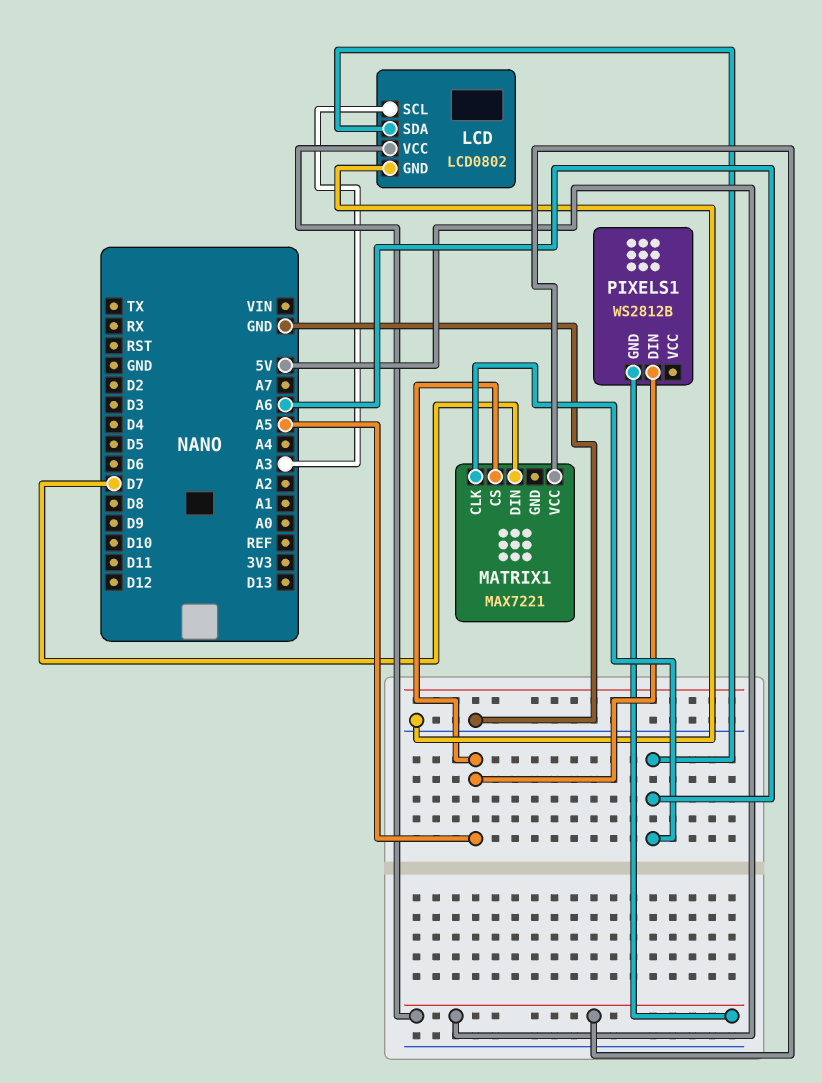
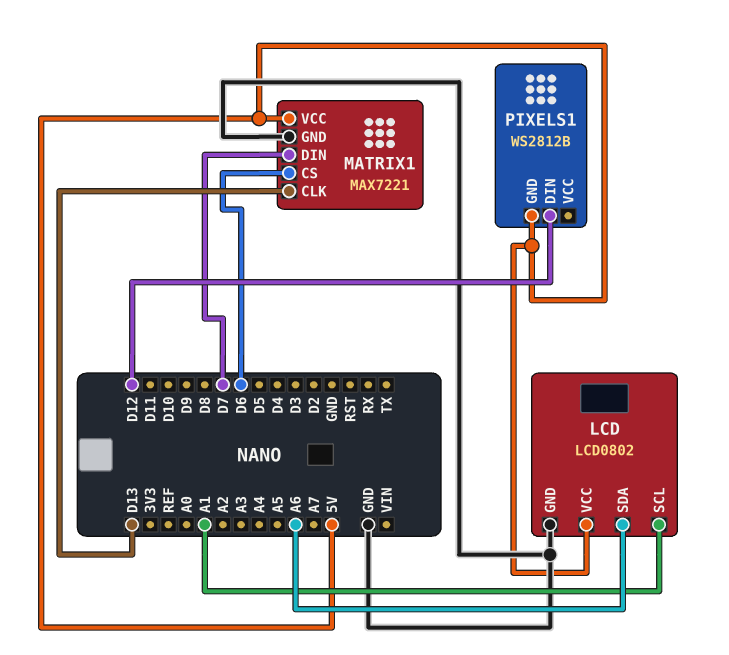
LCD pin SCL: A3 -> A1
MATRIX1 pin CLK: A6 -> D13
MATRIX1 pin CS: A5 -> D6
MATRIX1 pin GND: none -> GND
PIXELS1 pin DIN: A5 -> D12

